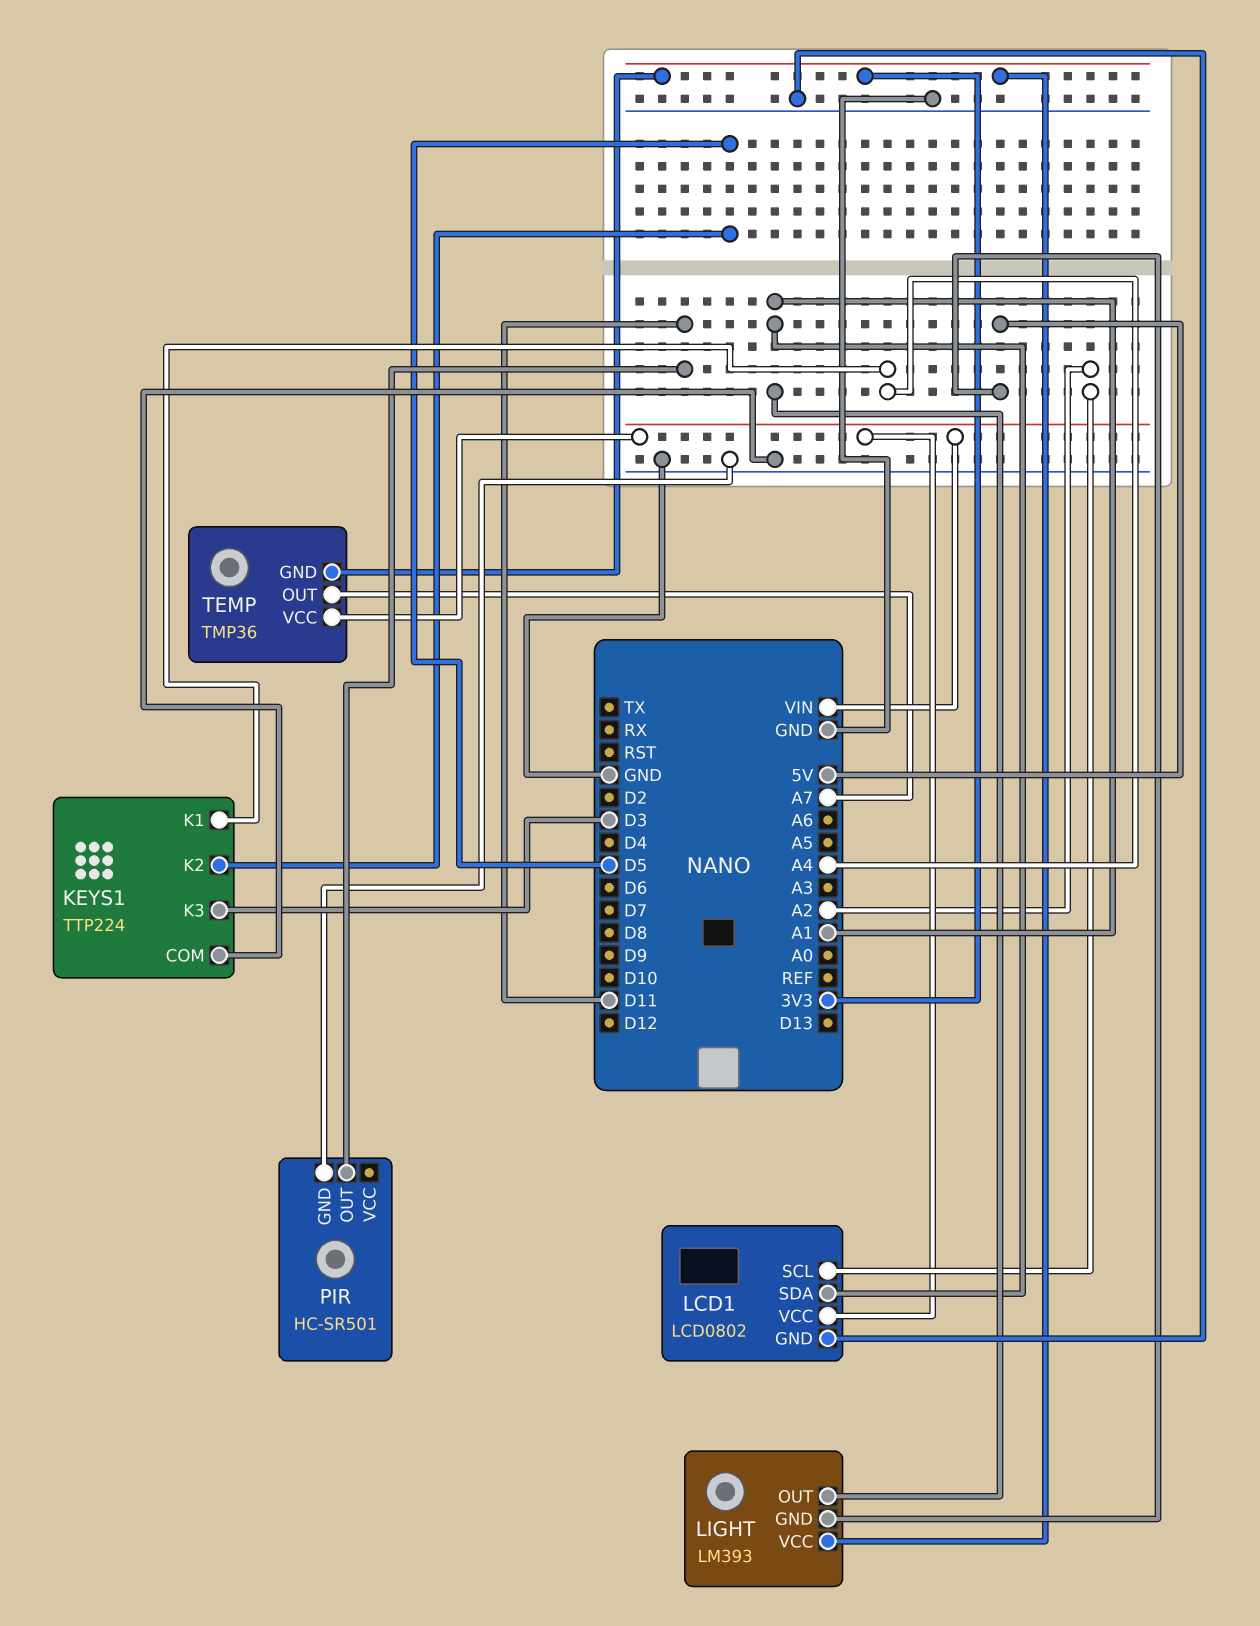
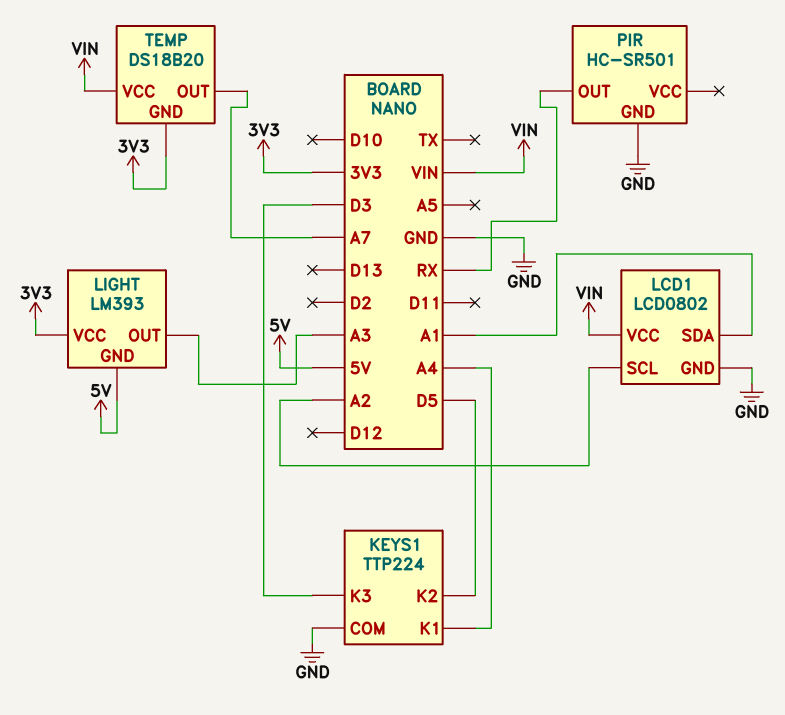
LIGHT pin OUT: A1 -> A3
PIR pin OUT: D11 -> RX
TEMP: TMP36 -> DS18B20

